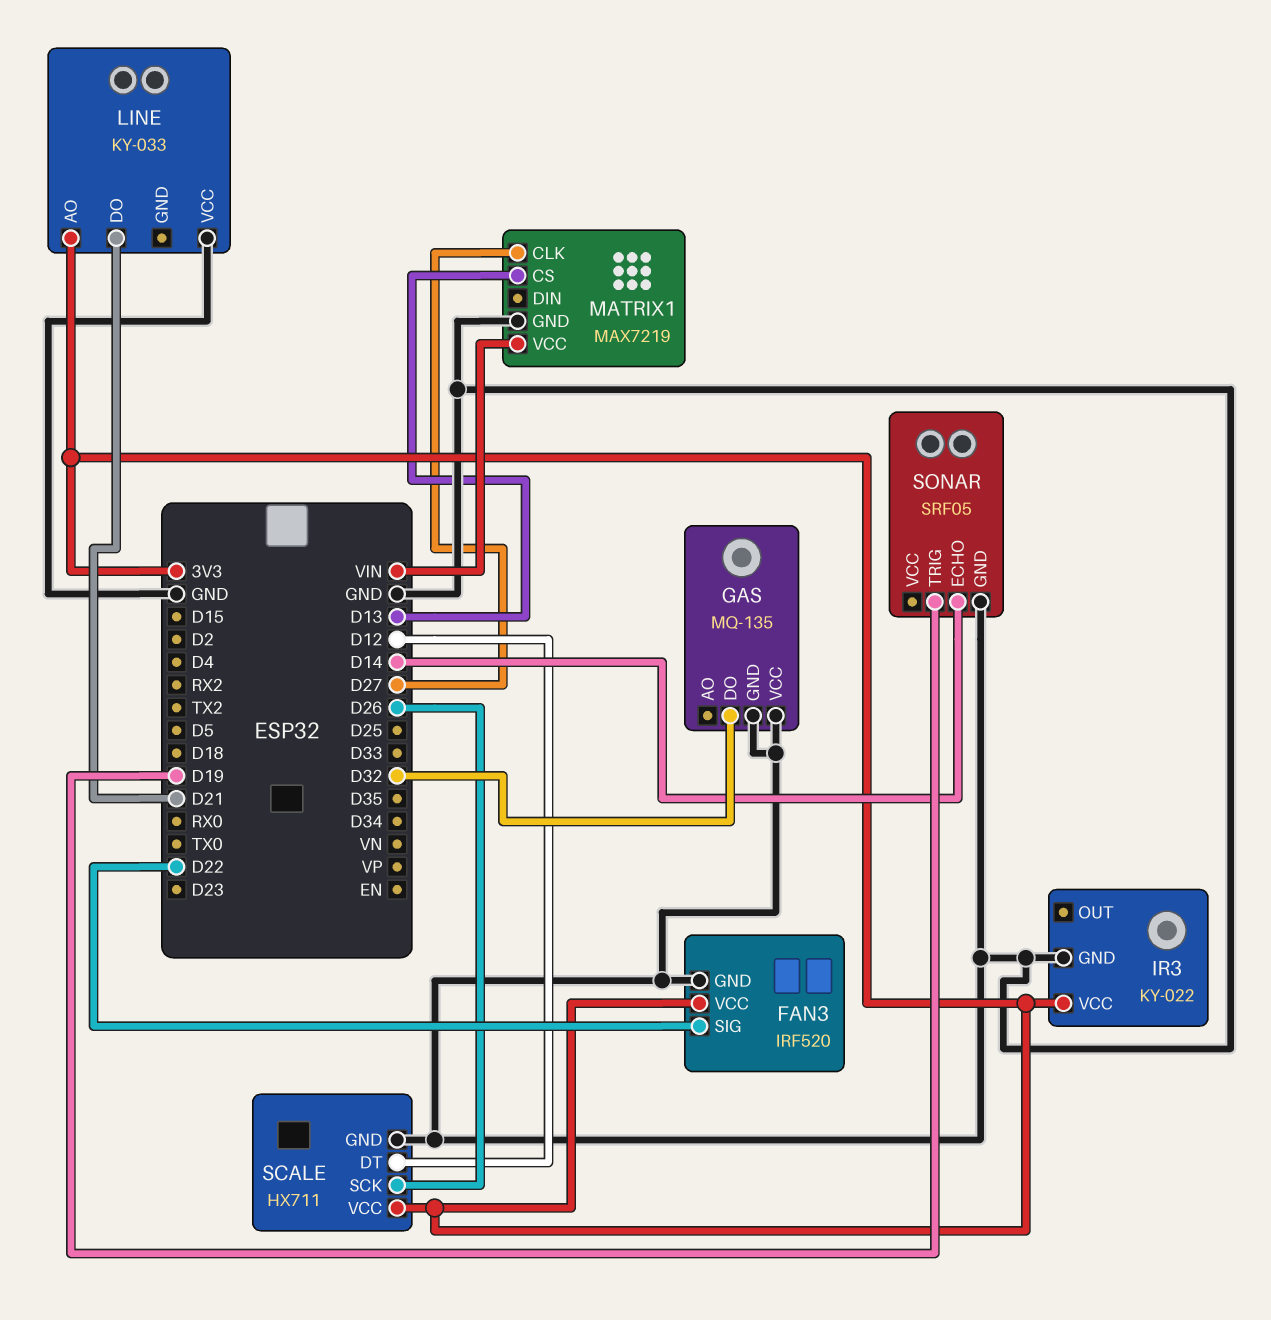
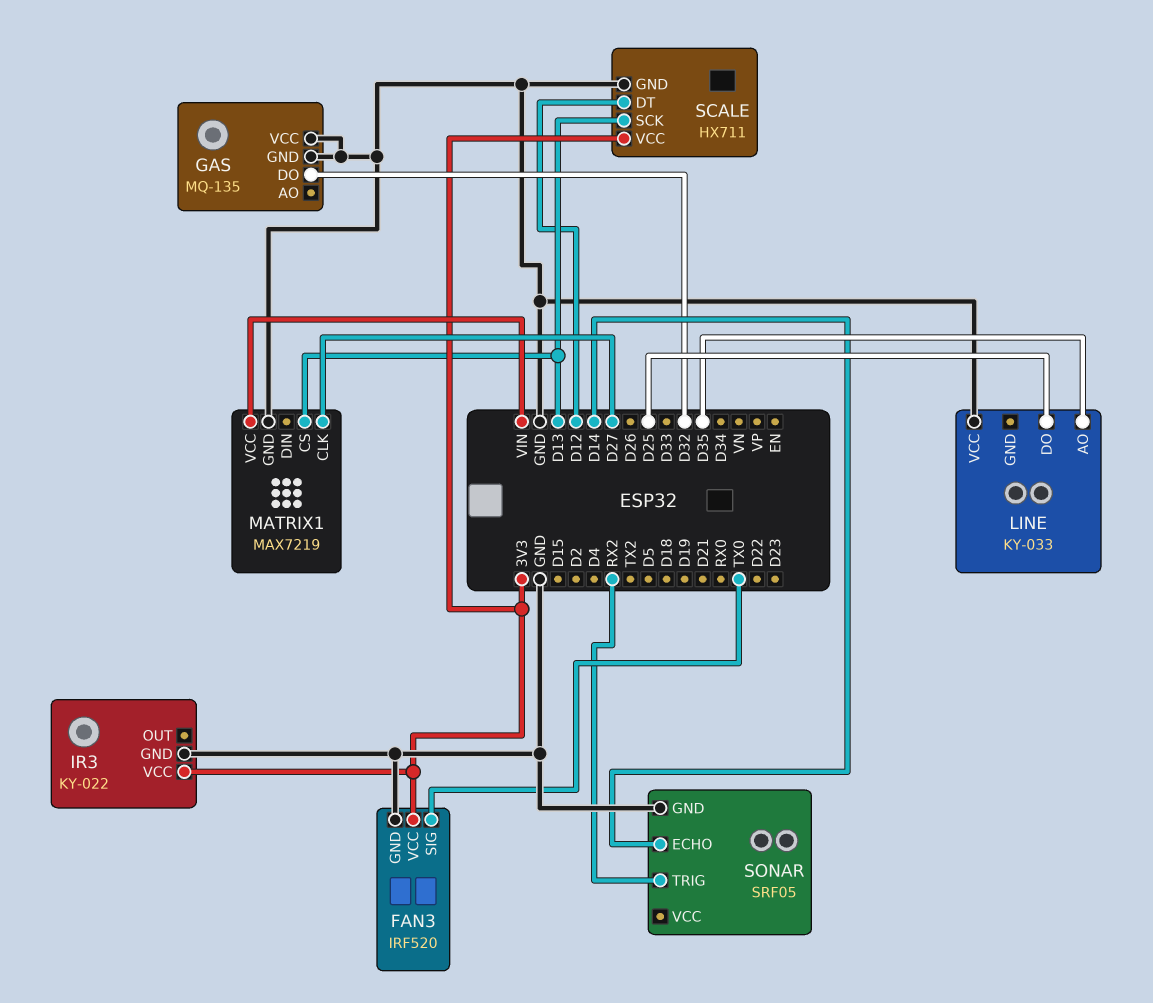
FAN3 pin SIG: D22 -> TX0
LINE pin AO: 3V3 -> D35
LINE pin DO: D21 -> D25
SCALE pin SCK: D26 -> D13
SONAR pin TRIG: D19 -> RX2

